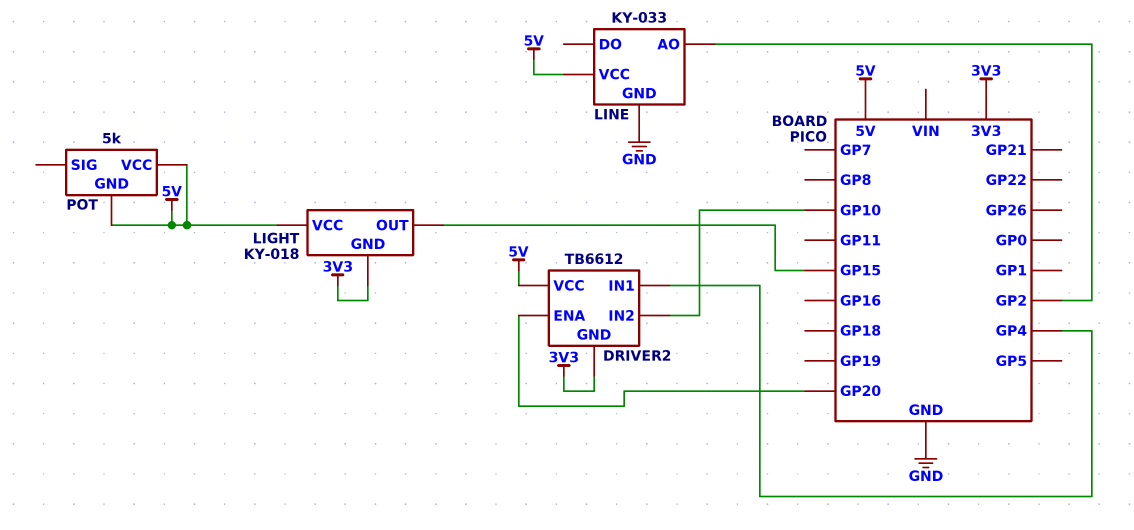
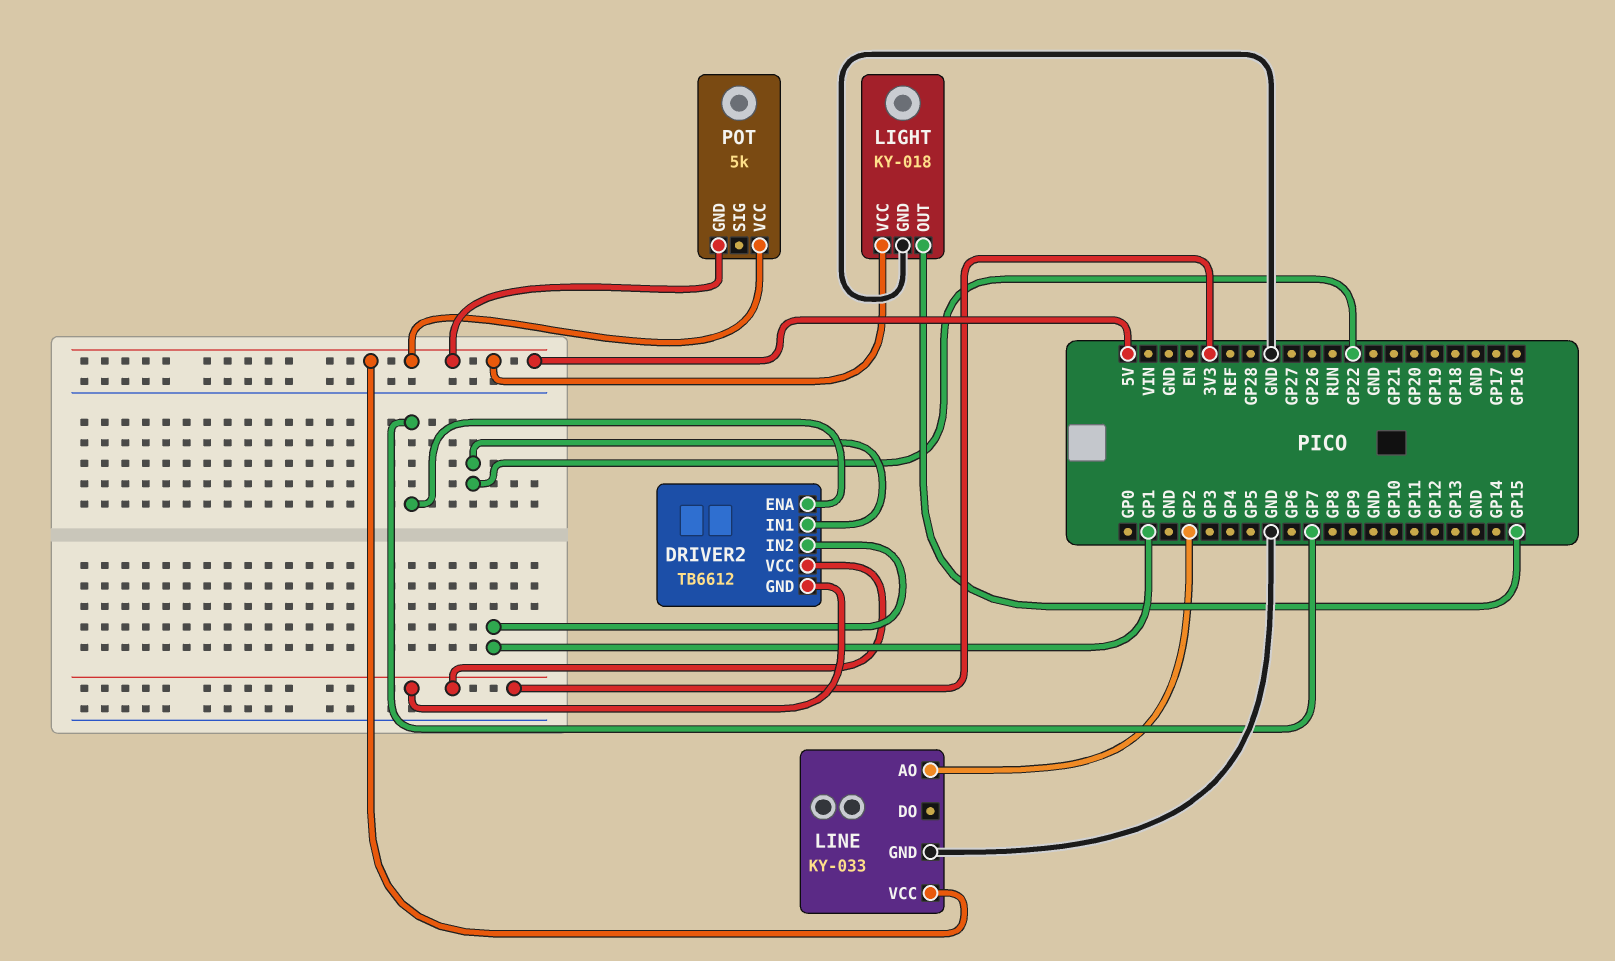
DRIVER2 pin ENA: GP20 -> GP7
DRIVER2 pin IN1: GP4 -> GP22
DRIVER2 pin IN2: GP10 -> GP1
DRIVER2 pin VCC: 5V -> 3V3
LIGHT pin GND: 3V3 -> GND

